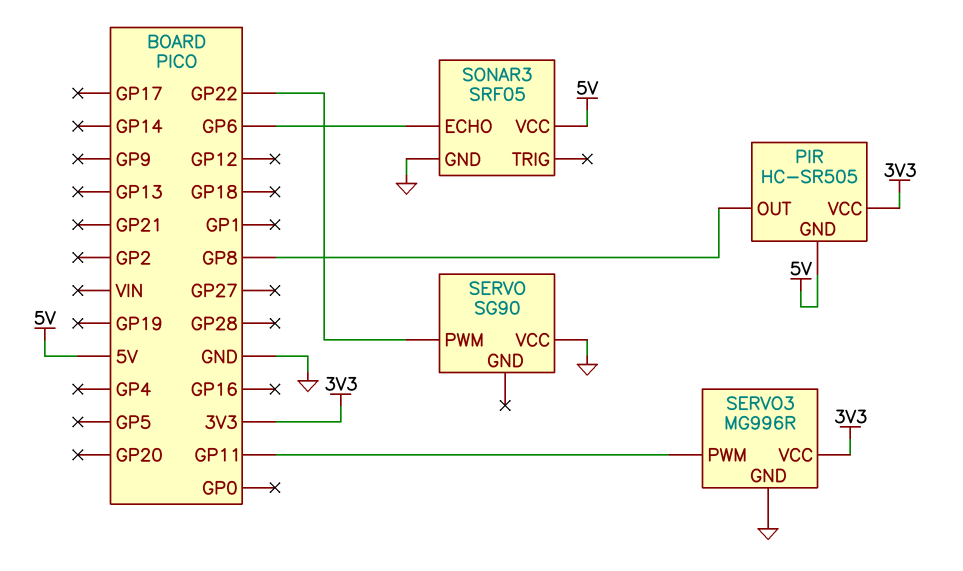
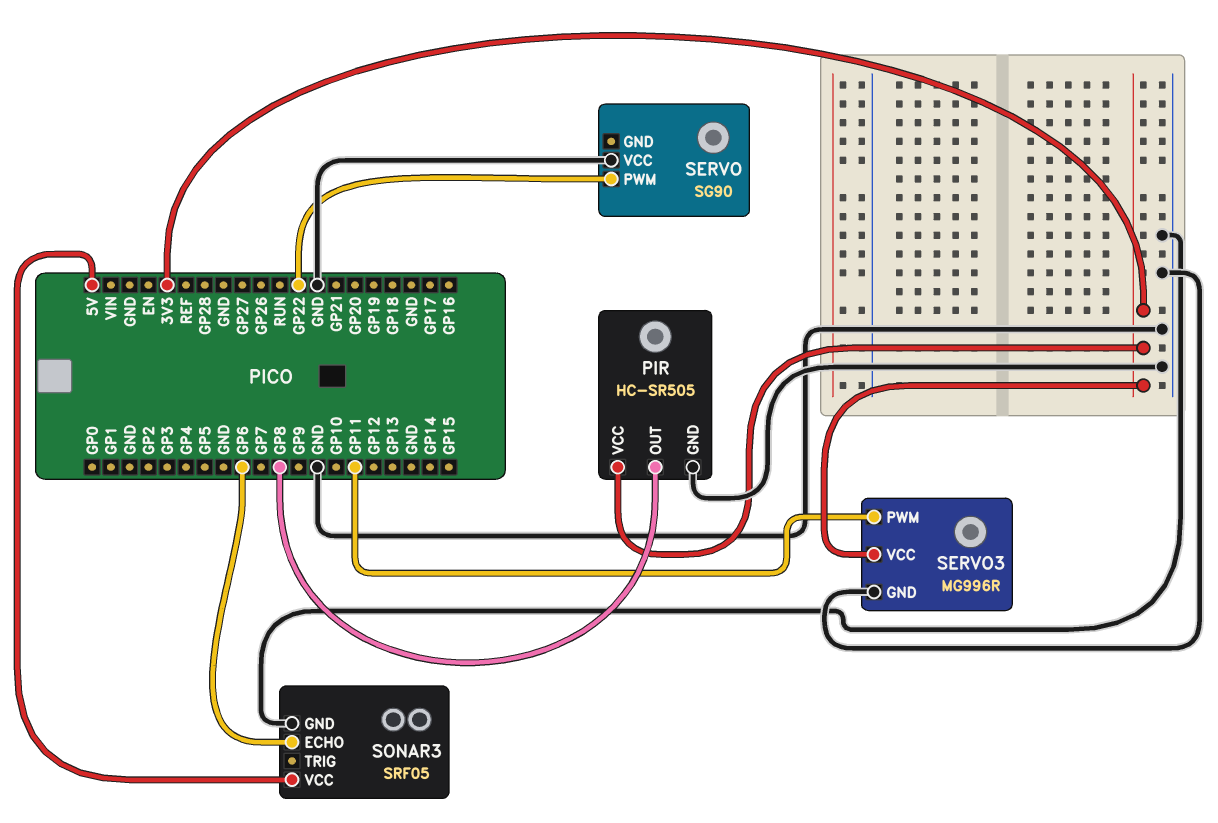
PIR pin GND: 5V -> GND

